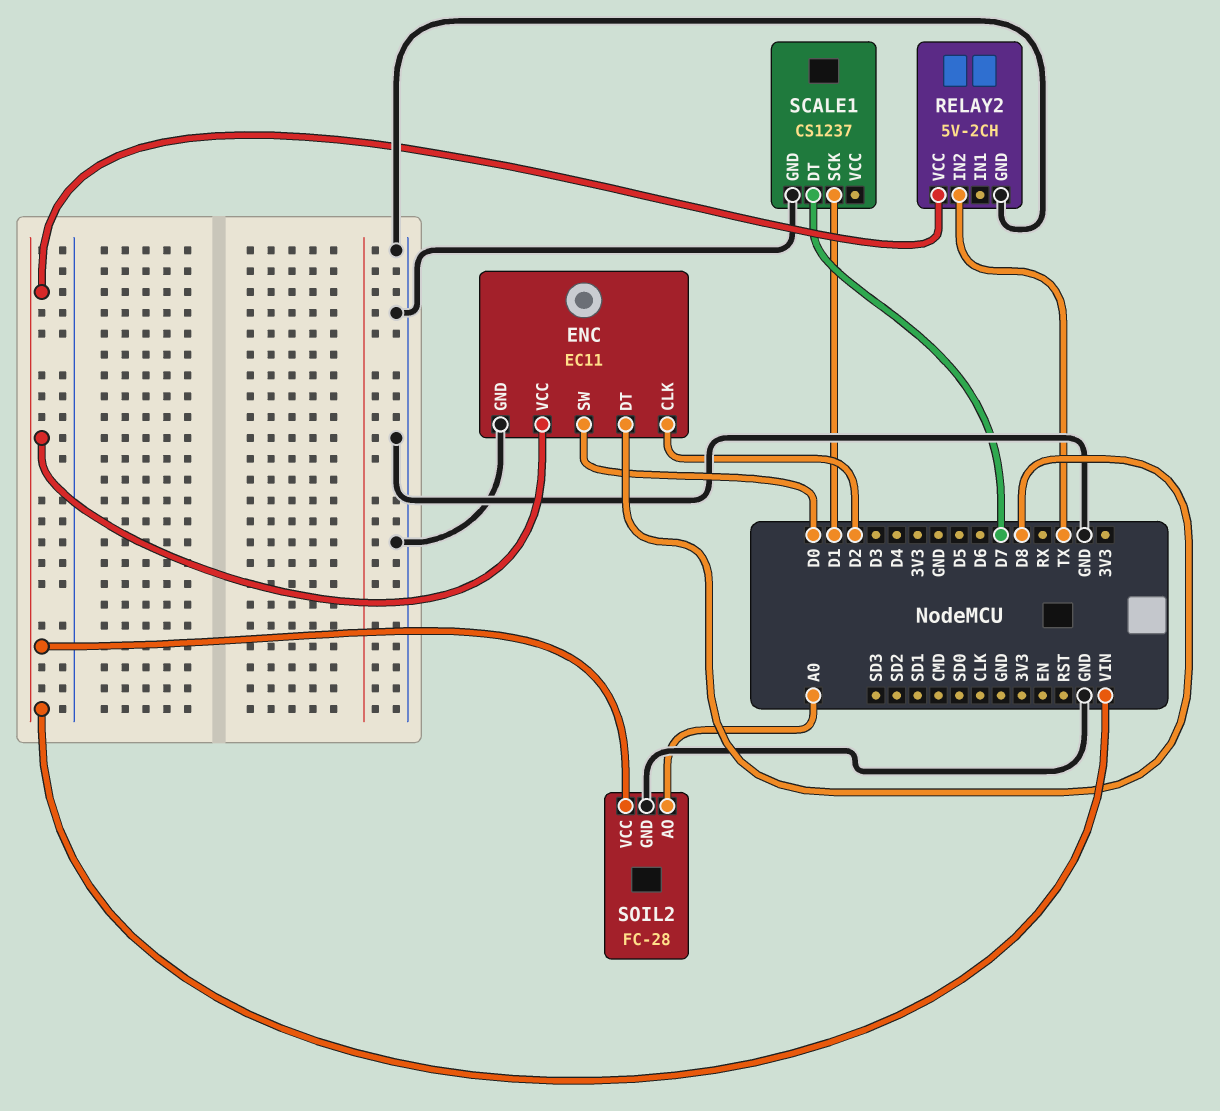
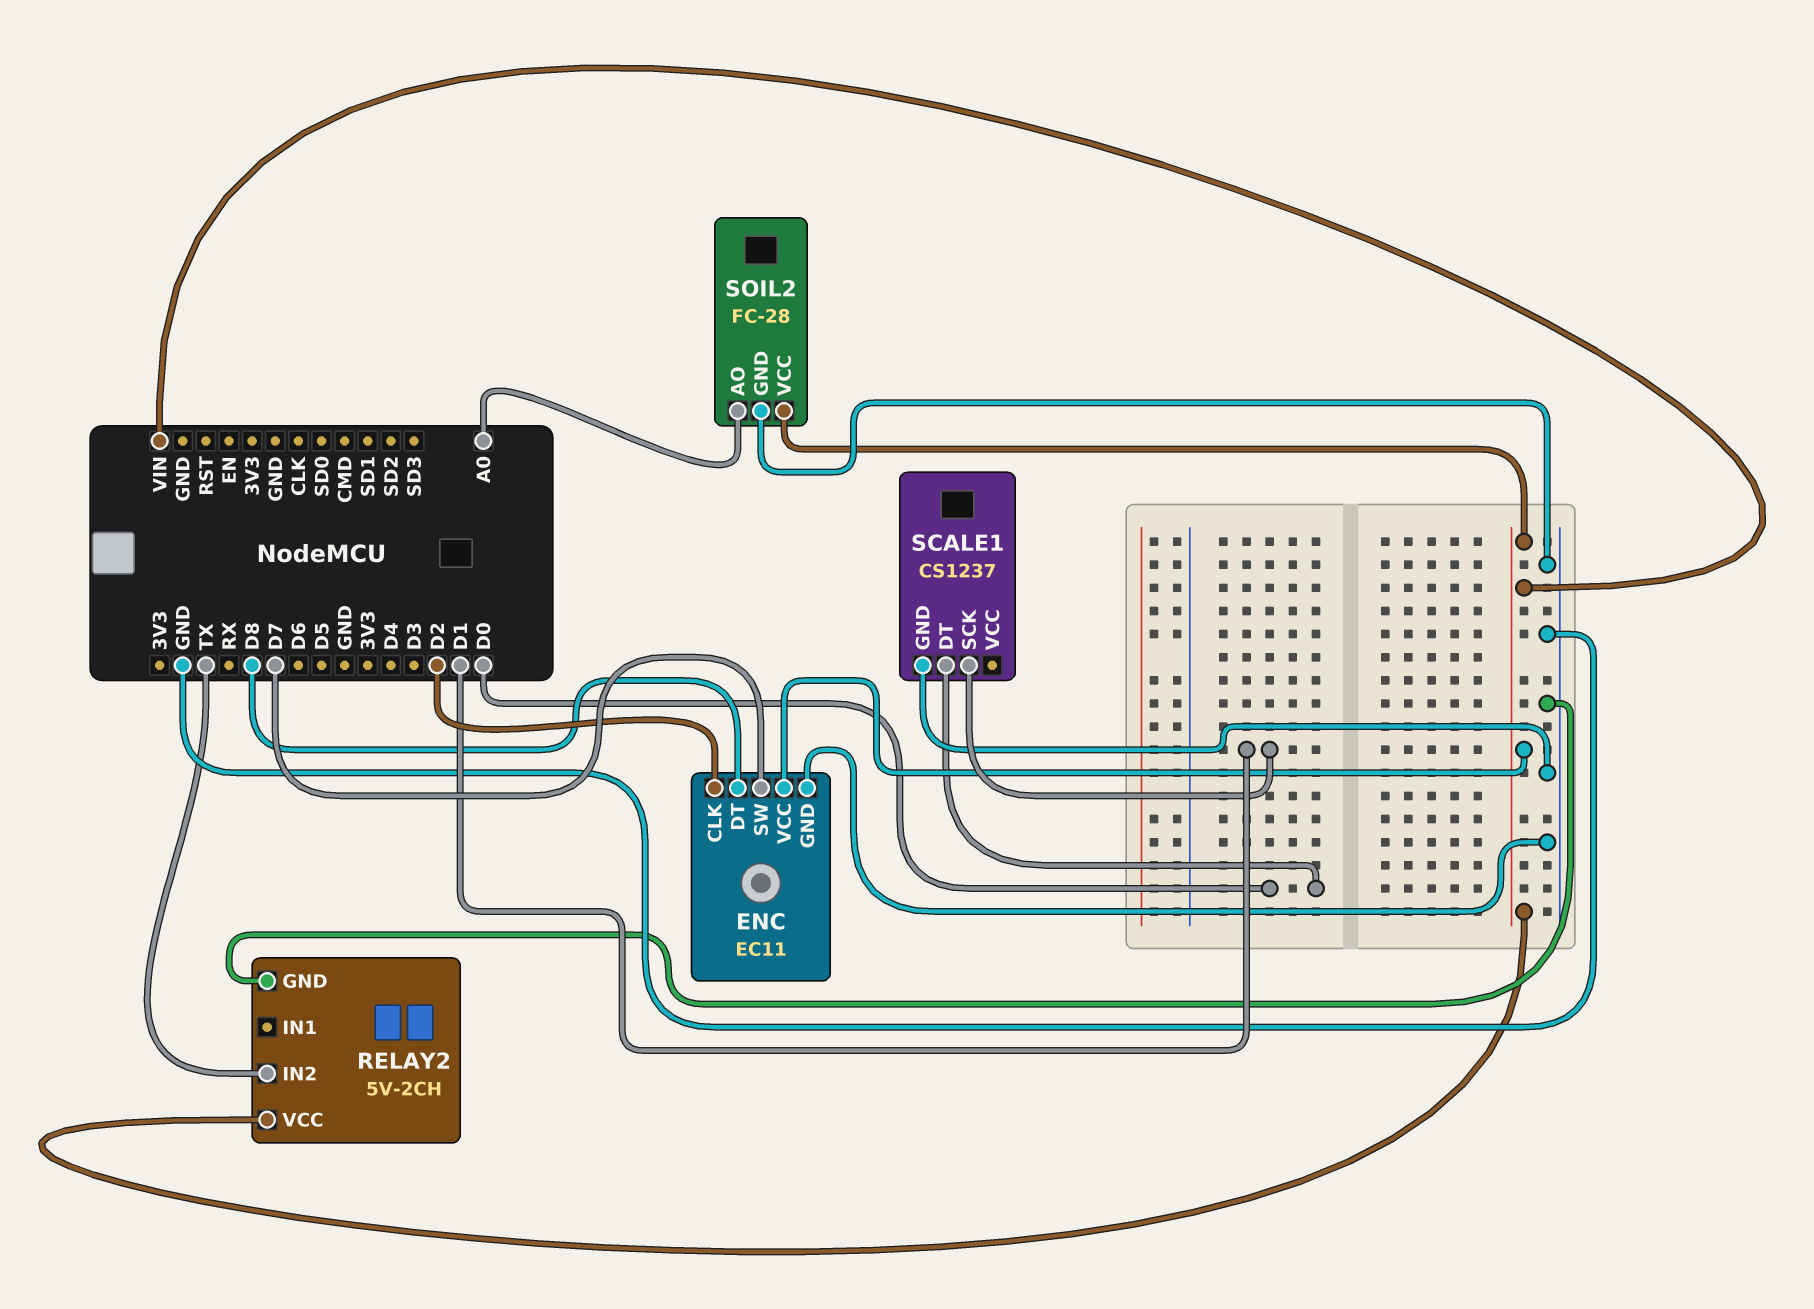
ENC pin SW: D0 -> D7
SCALE1 pin DT: D7 -> D0

